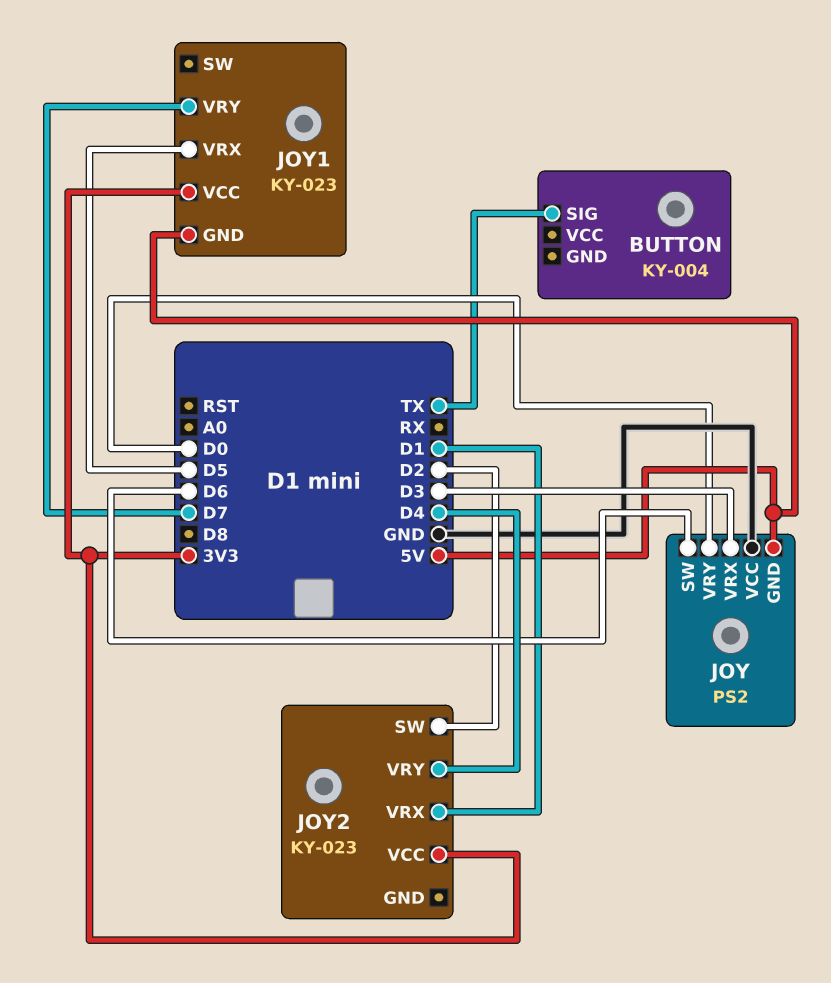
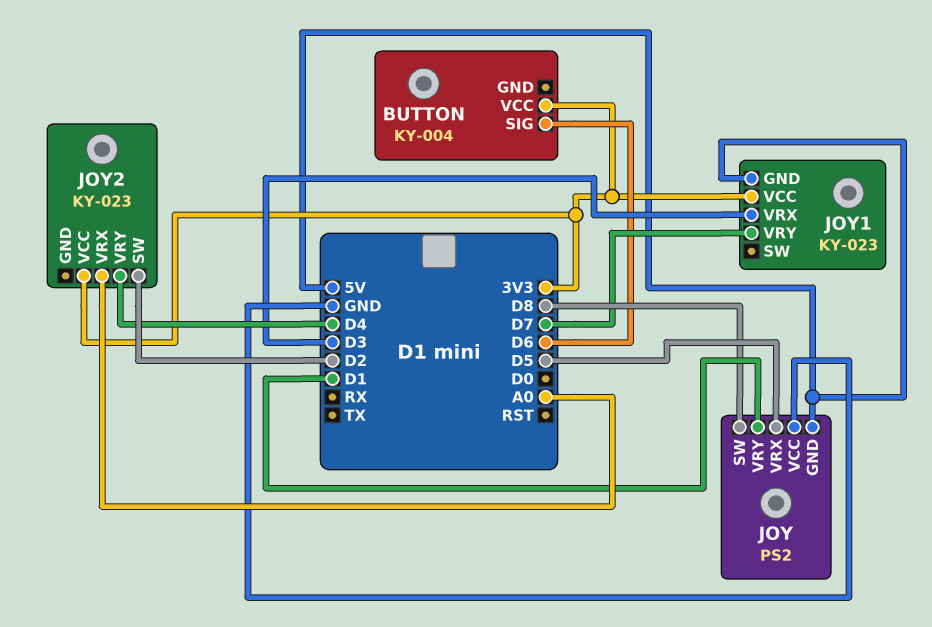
BUTTON pin SIG: TX -> D6
BUTTON pin VCC: none -> 3V3
JOY pin SW: D6 -> D8
JOY pin VRX: D3 -> D5
JOY pin VRY: D0 -> D1
JOY1 pin VRX: D5 -> D3
JOY2 pin VRX: D1 -> A0

